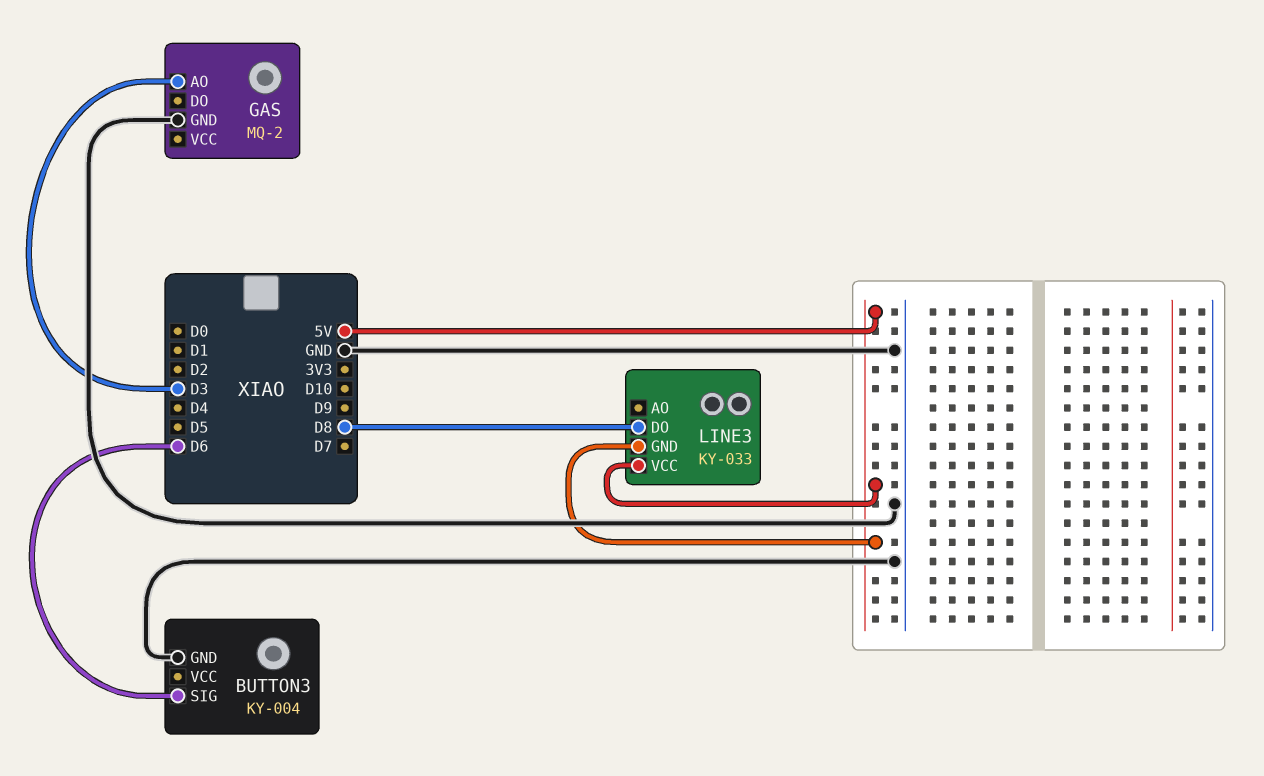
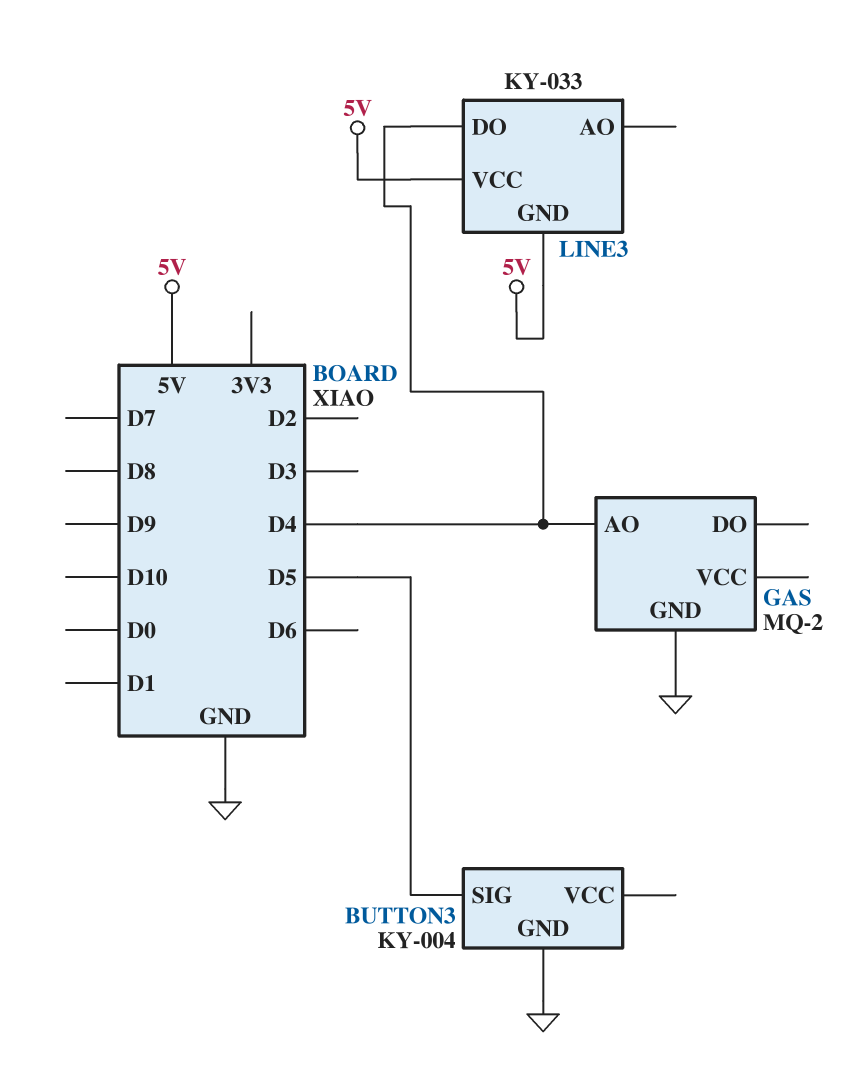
BUTTON3 pin SIG: D6 -> D5
GAS pin AO: D3 -> D4
LINE3 pin DO: D8 -> D4

